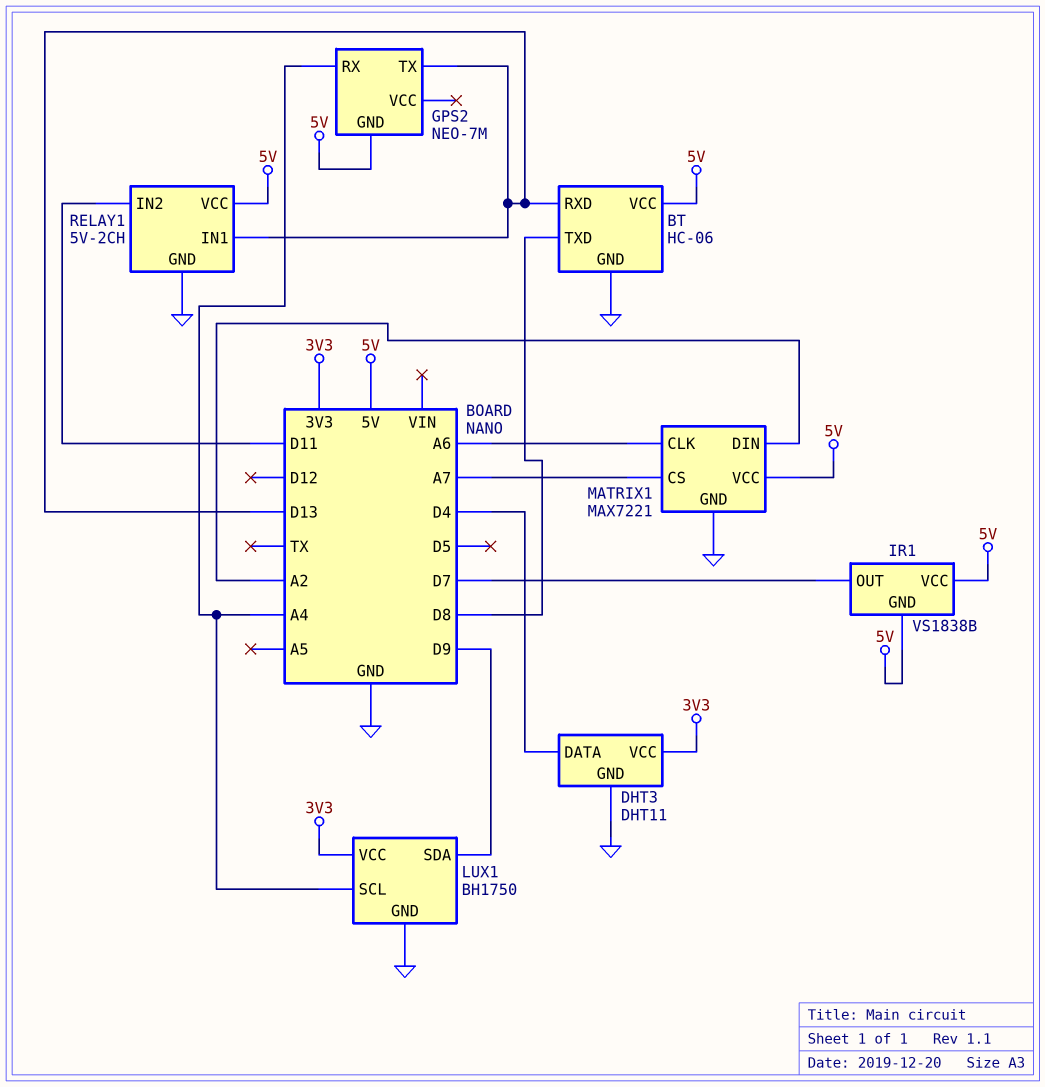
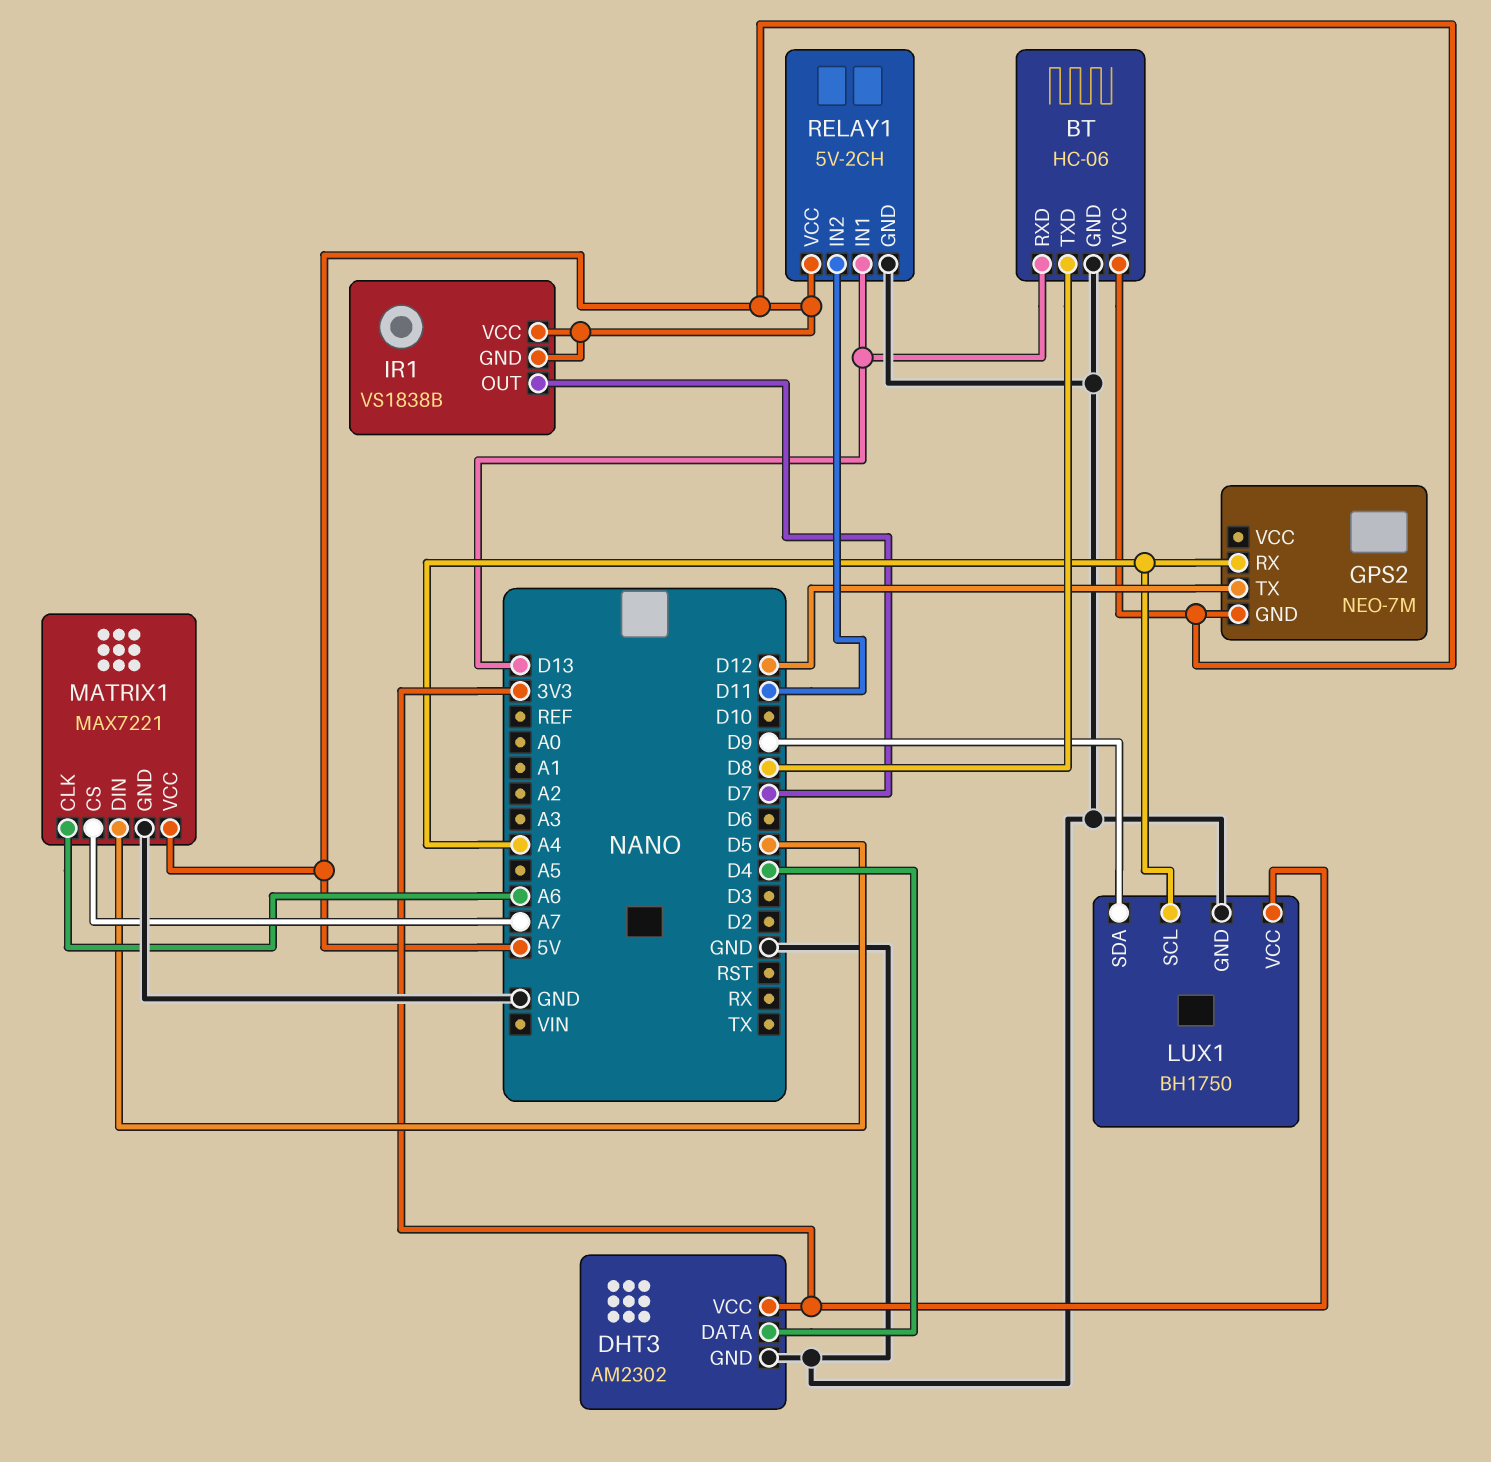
DHT3: DHT11 -> AM2302
GPS2 pin TX: D13 -> D12
MATRIX1 pin DIN: A2 -> D5

